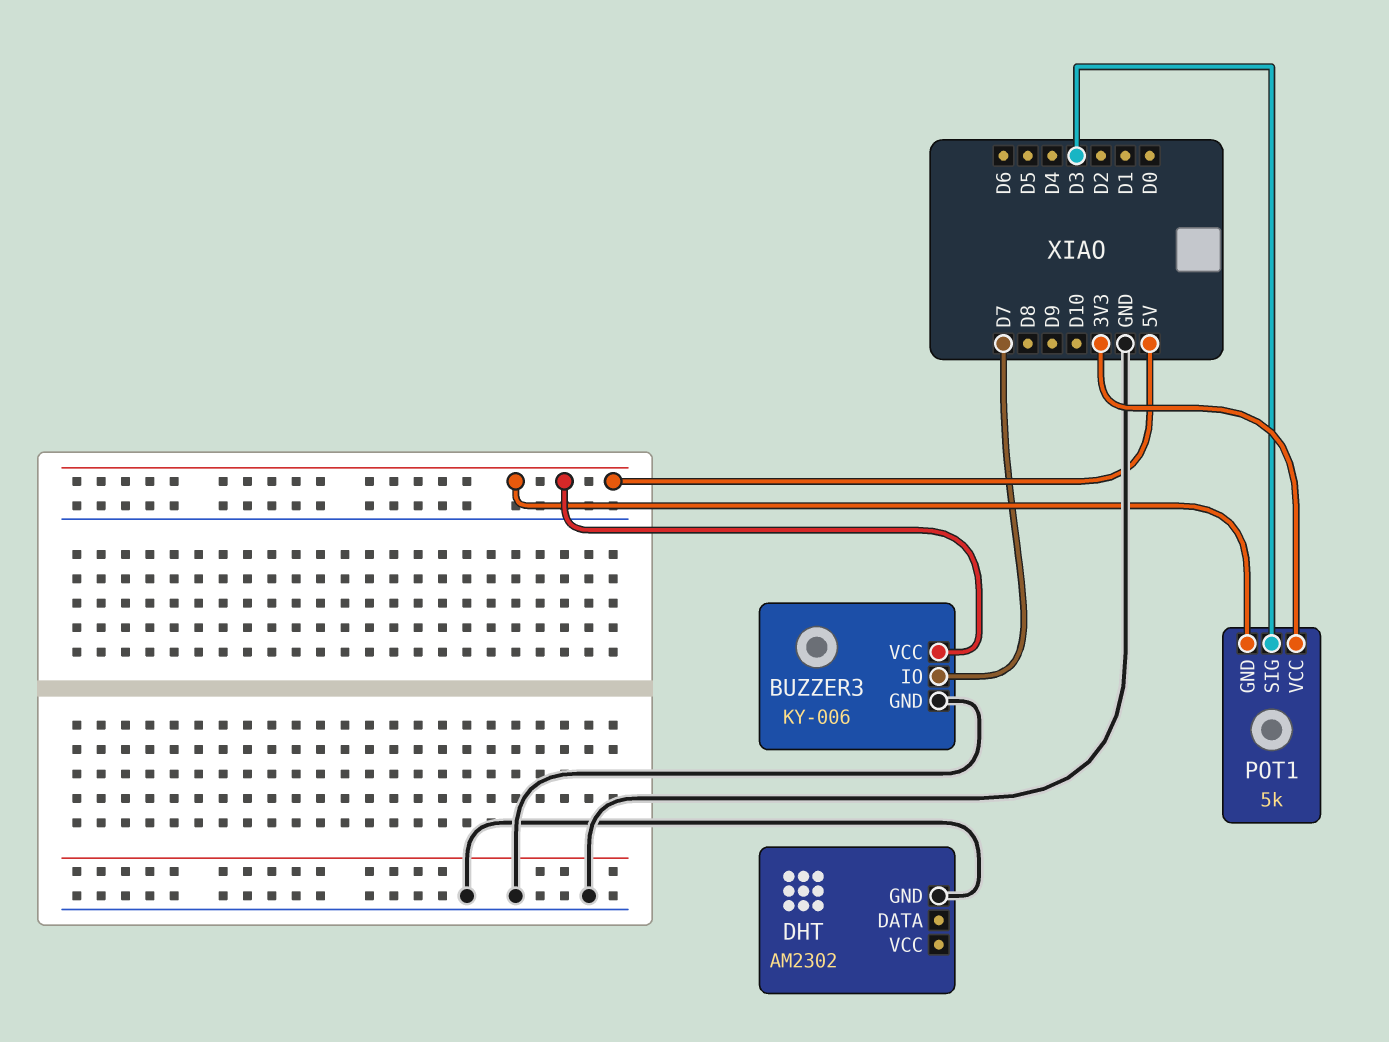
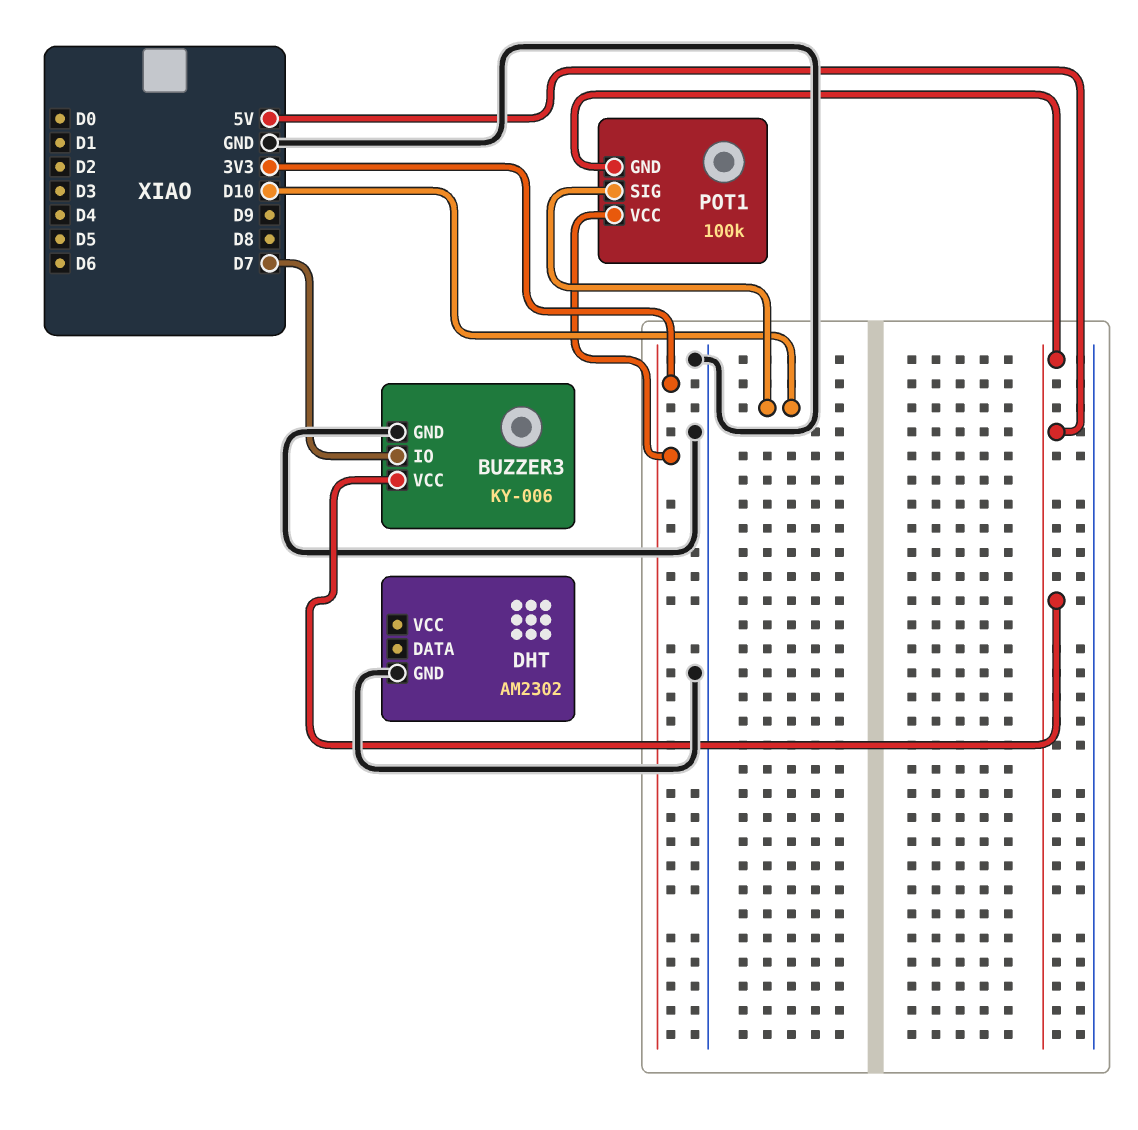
POT1: 5k -> 100k
POT1 pin SIG: D3 -> D10

